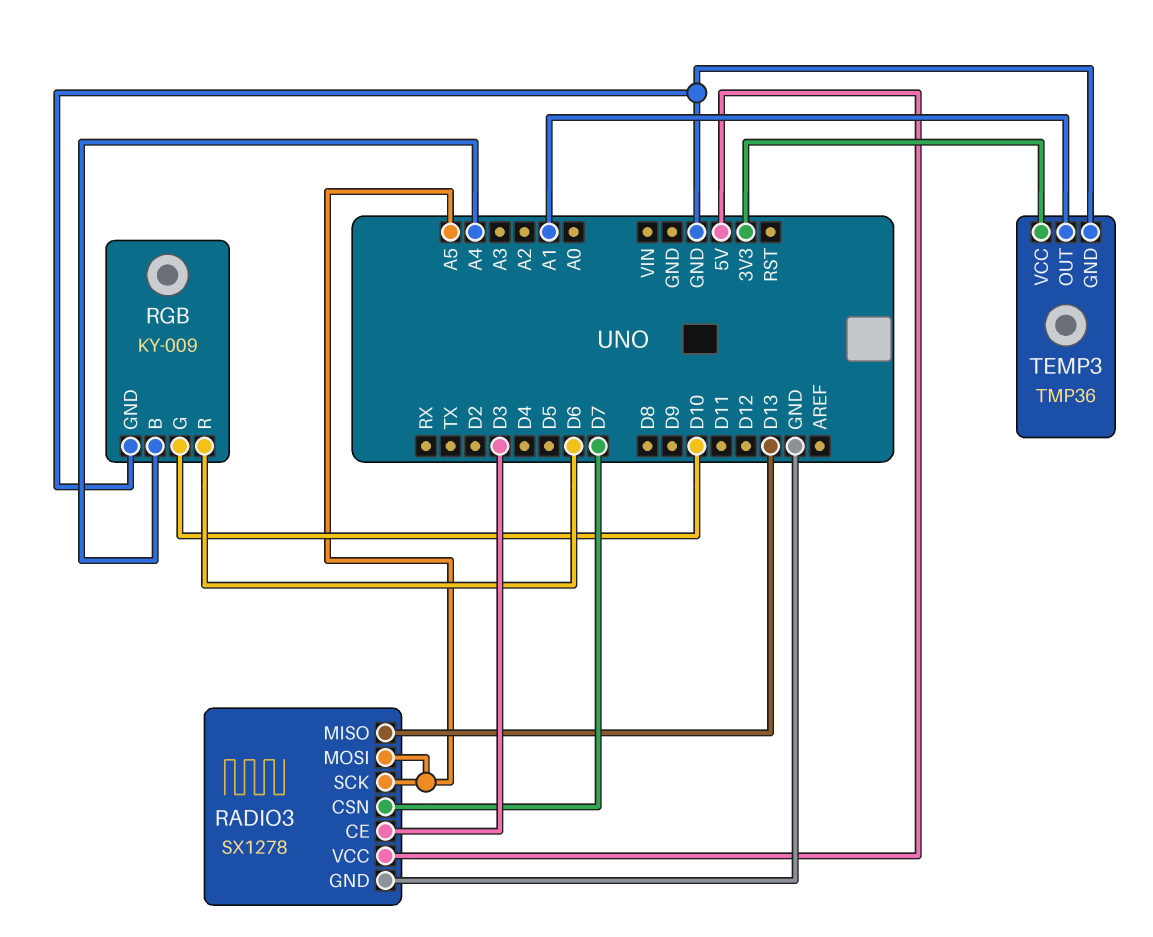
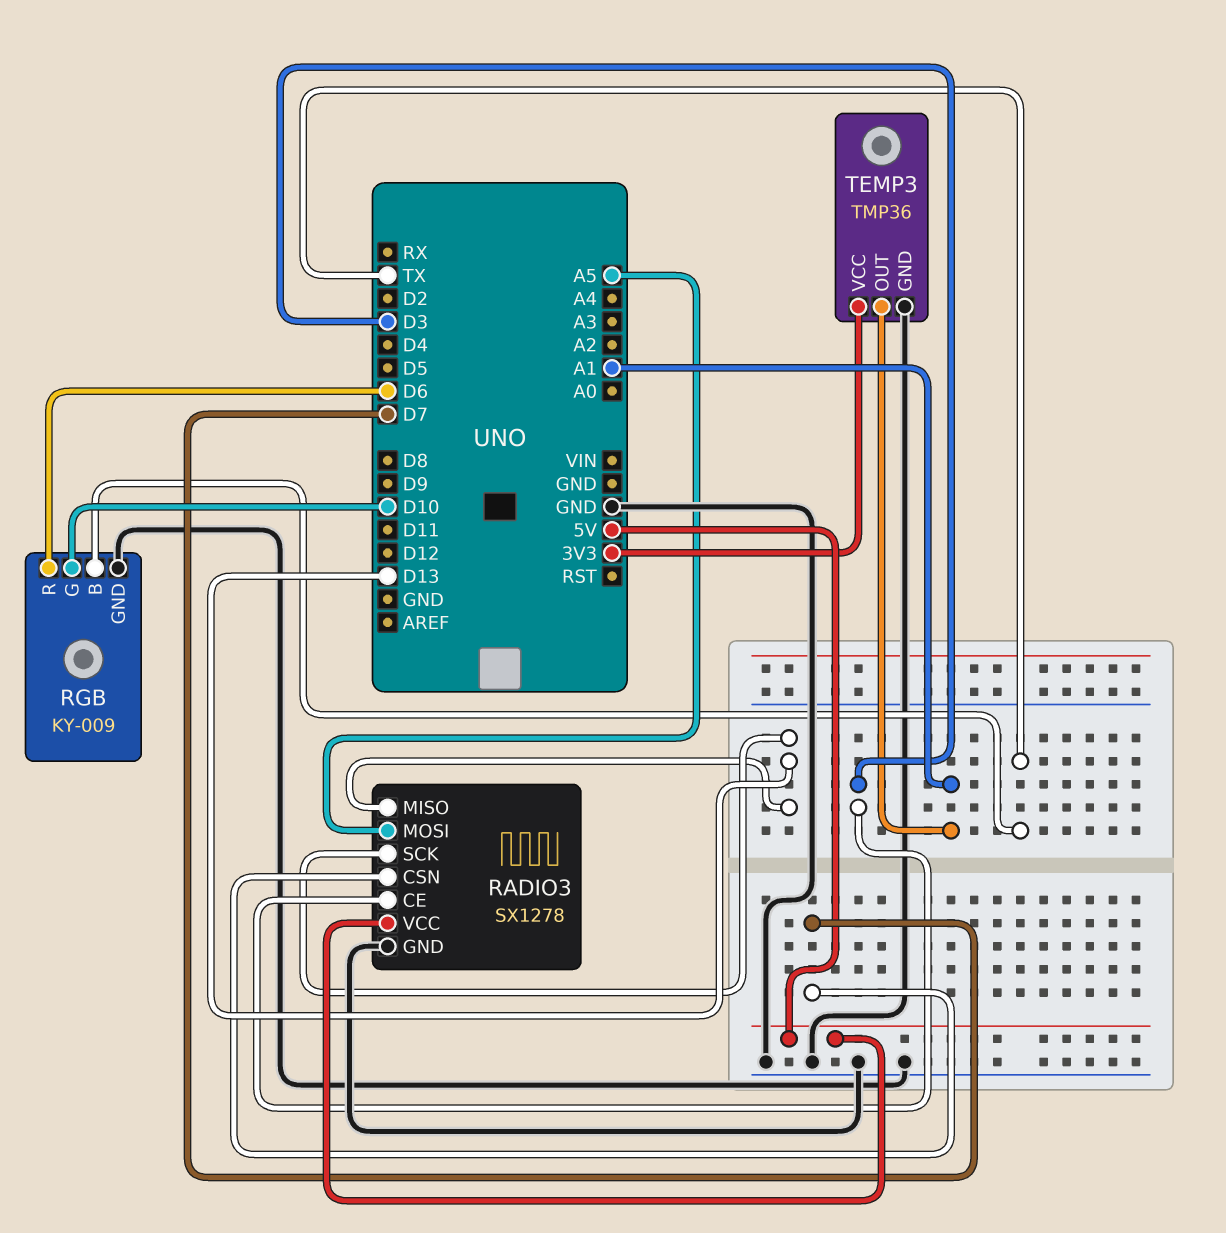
RADIO3 pin SCK: A5 -> D13
RGB pin B: A4 -> TX

